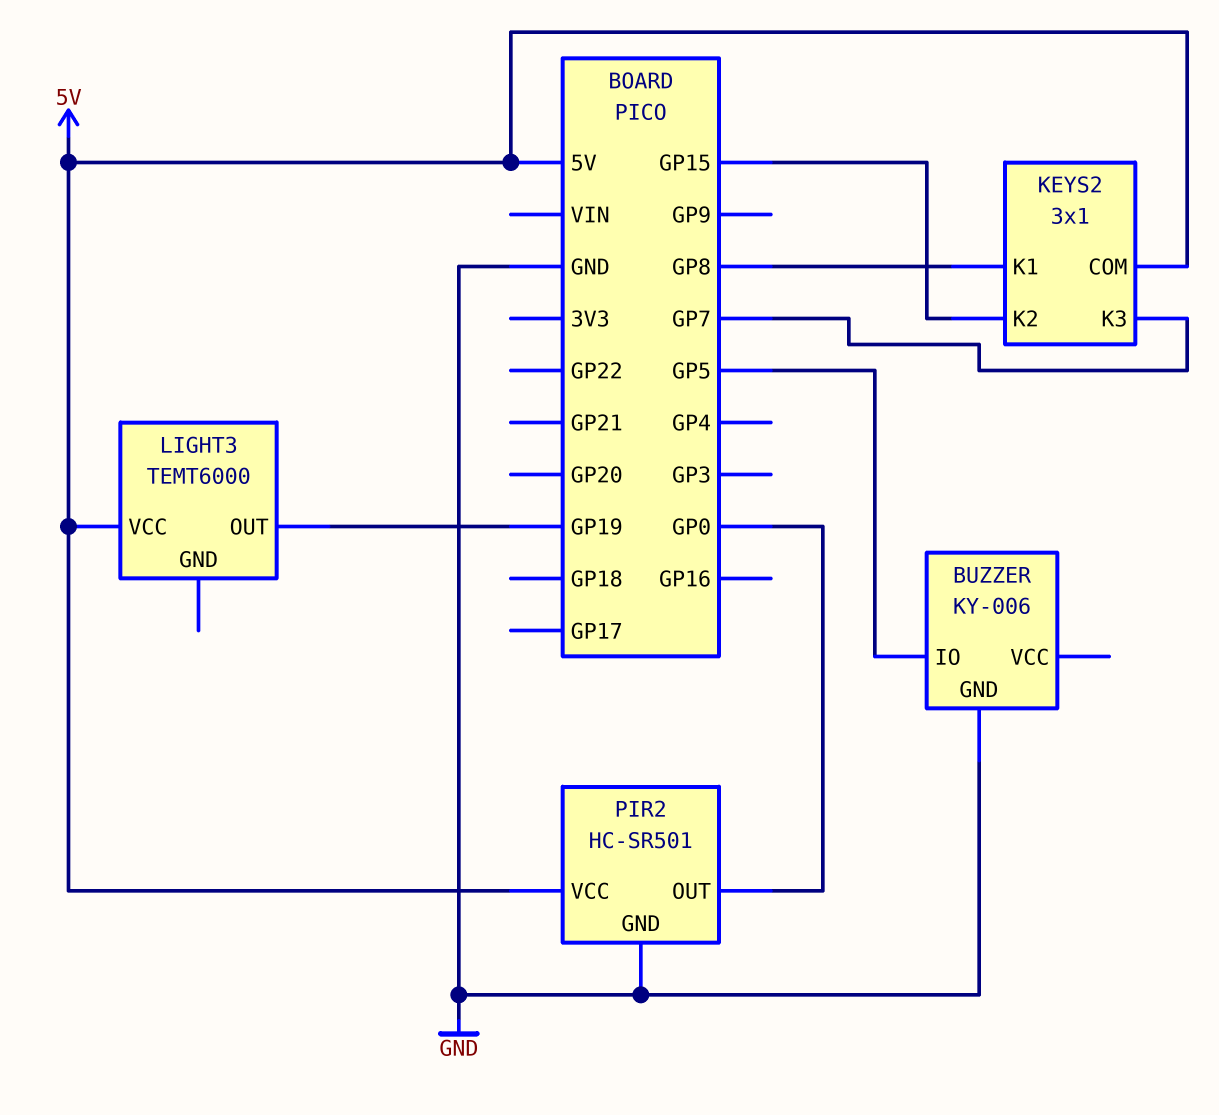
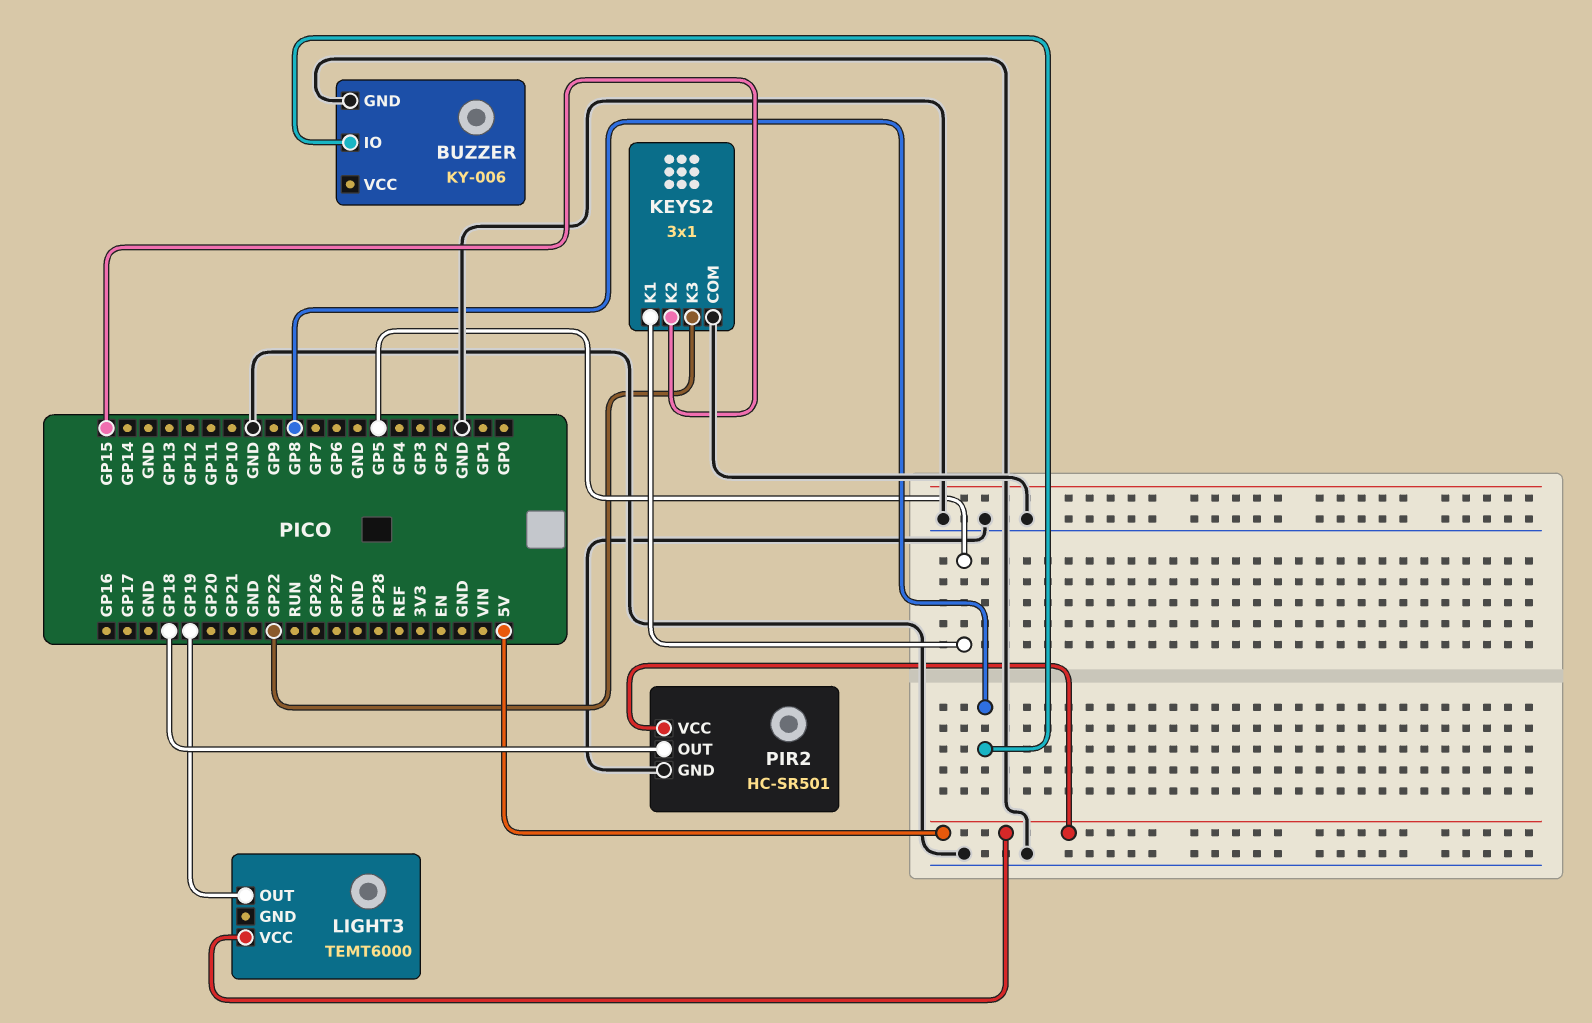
BUZZER pin IO: GP5 -> GP8
KEYS2 pin COM: 5V -> GND
KEYS2 pin K1: GP8 -> GP5
KEYS2 pin K3: GP7 -> GP22
PIR2 pin OUT: GP0 -> GP18

